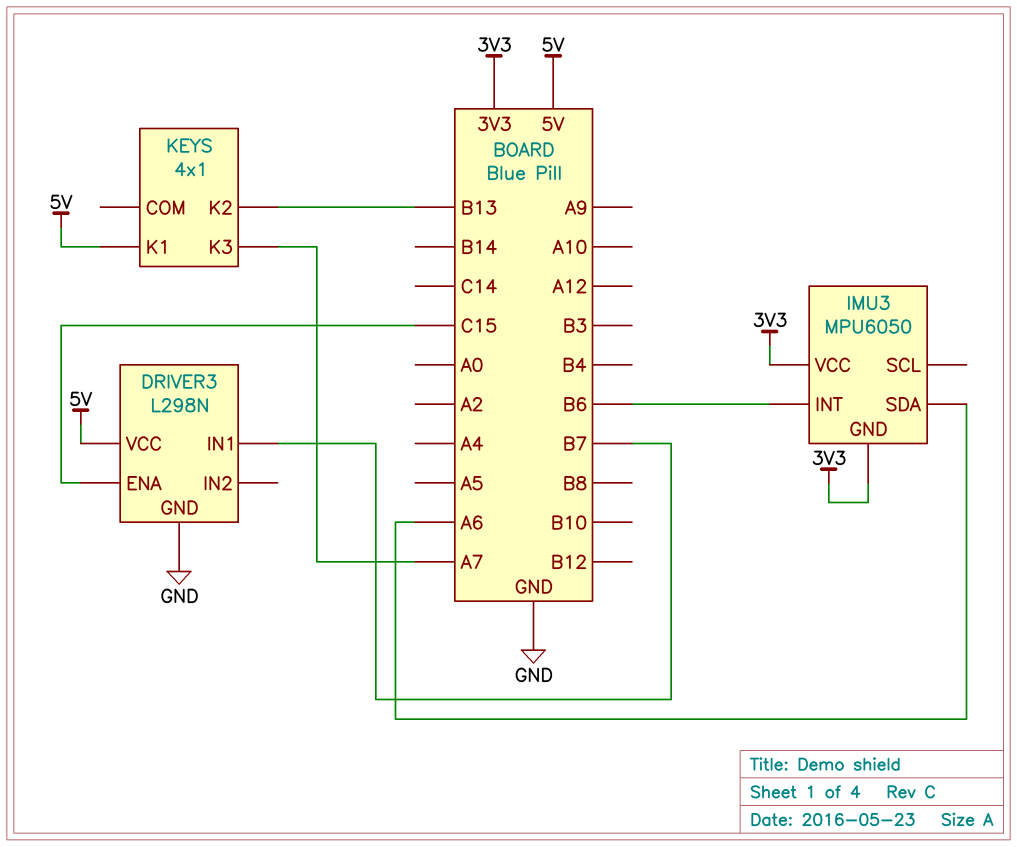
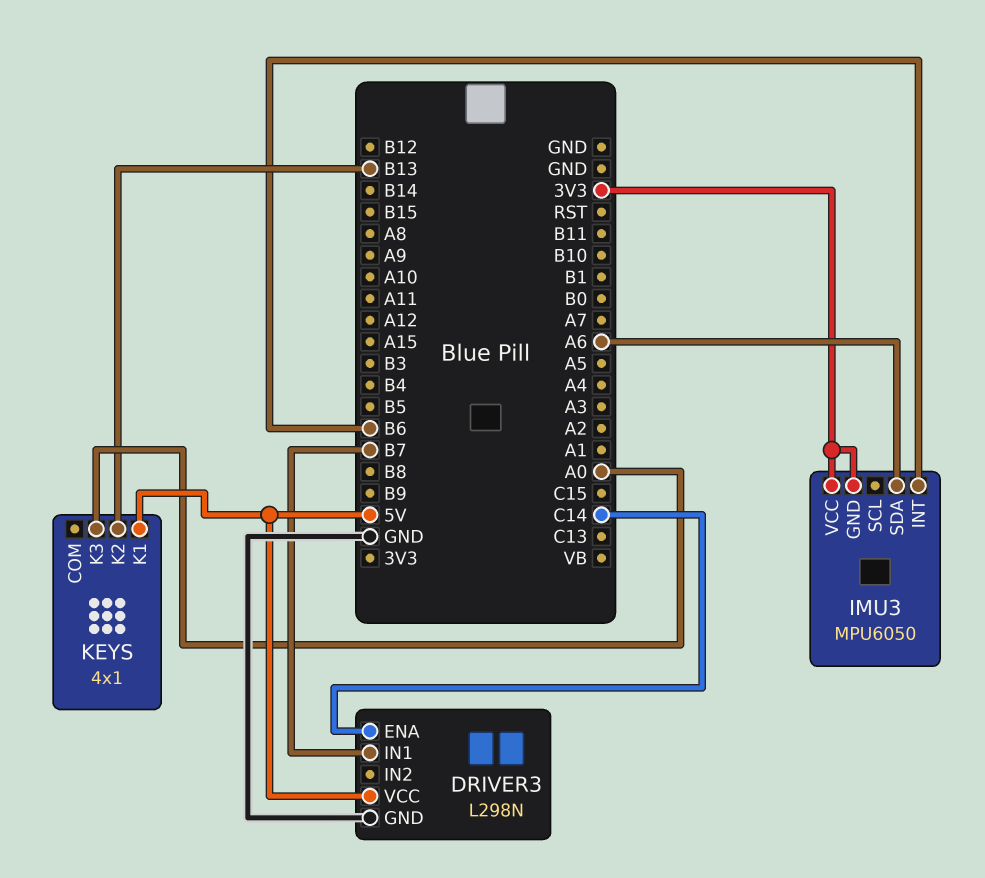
DRIVER3 pin ENA: C15 -> C14
KEYS pin K3: A7 -> A0

